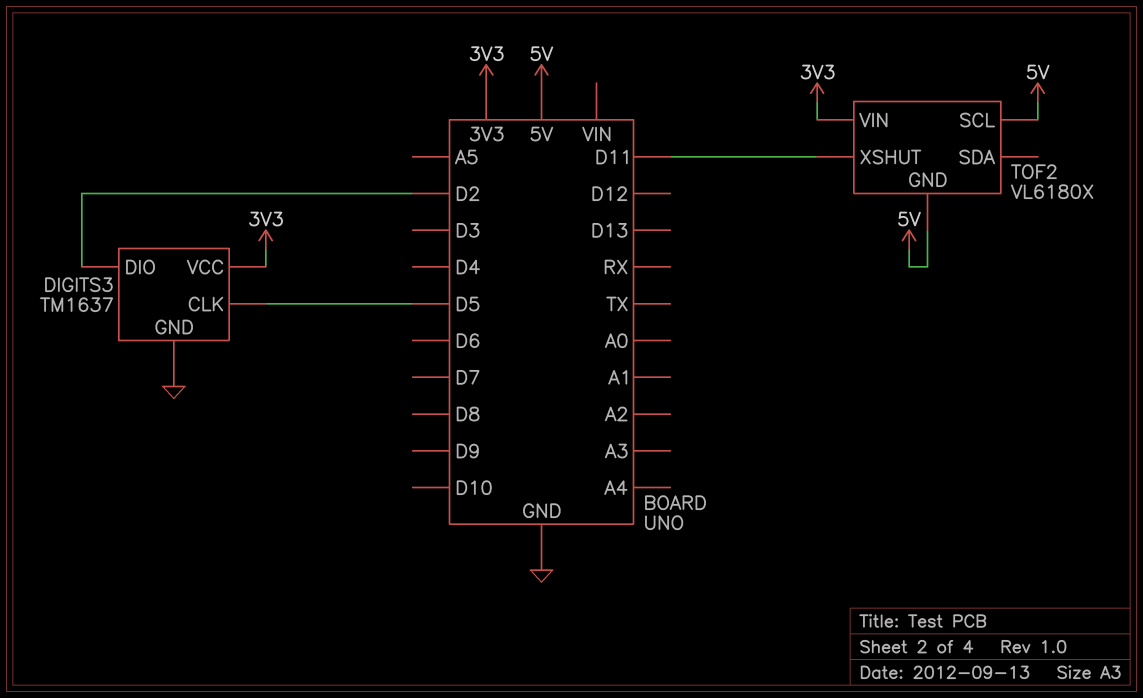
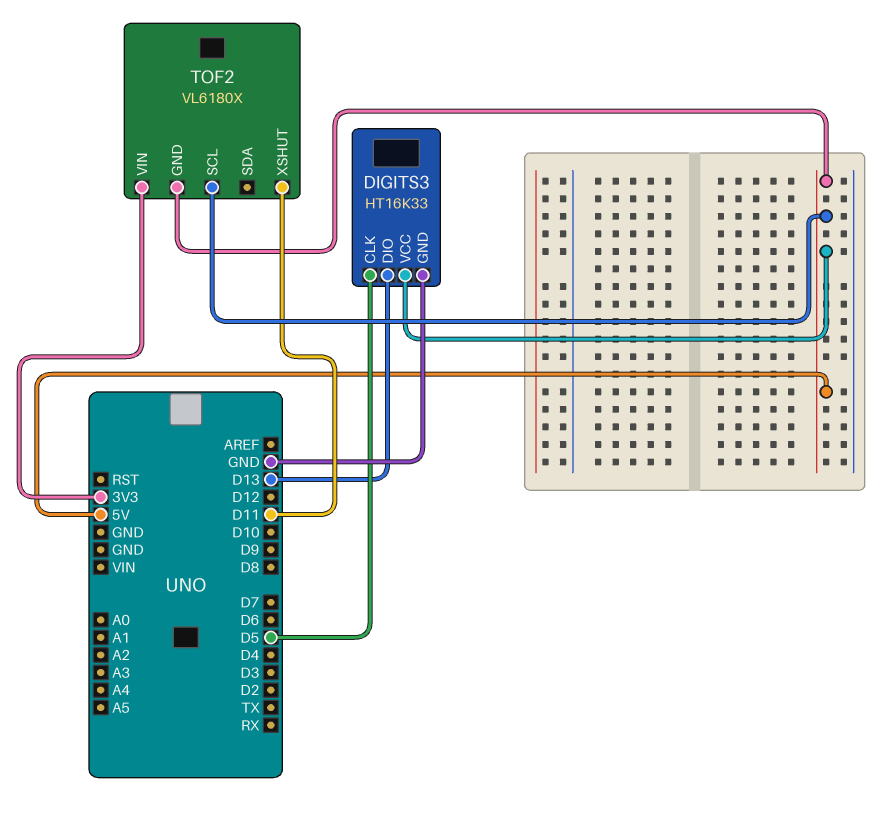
DIGITS3: TM1637 -> HT16K33
DIGITS3 pin DIO: D2 -> D13
DIGITS3 pin VCC: 3V3 -> 5V

